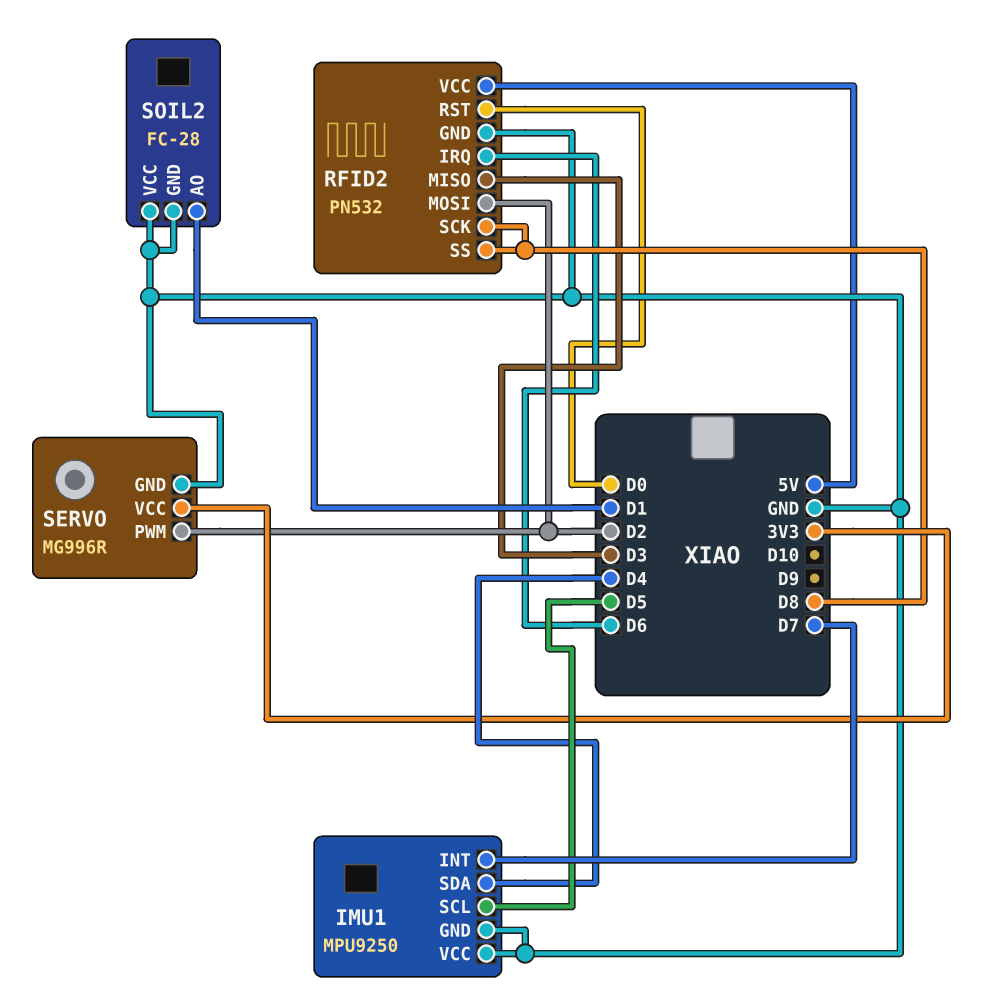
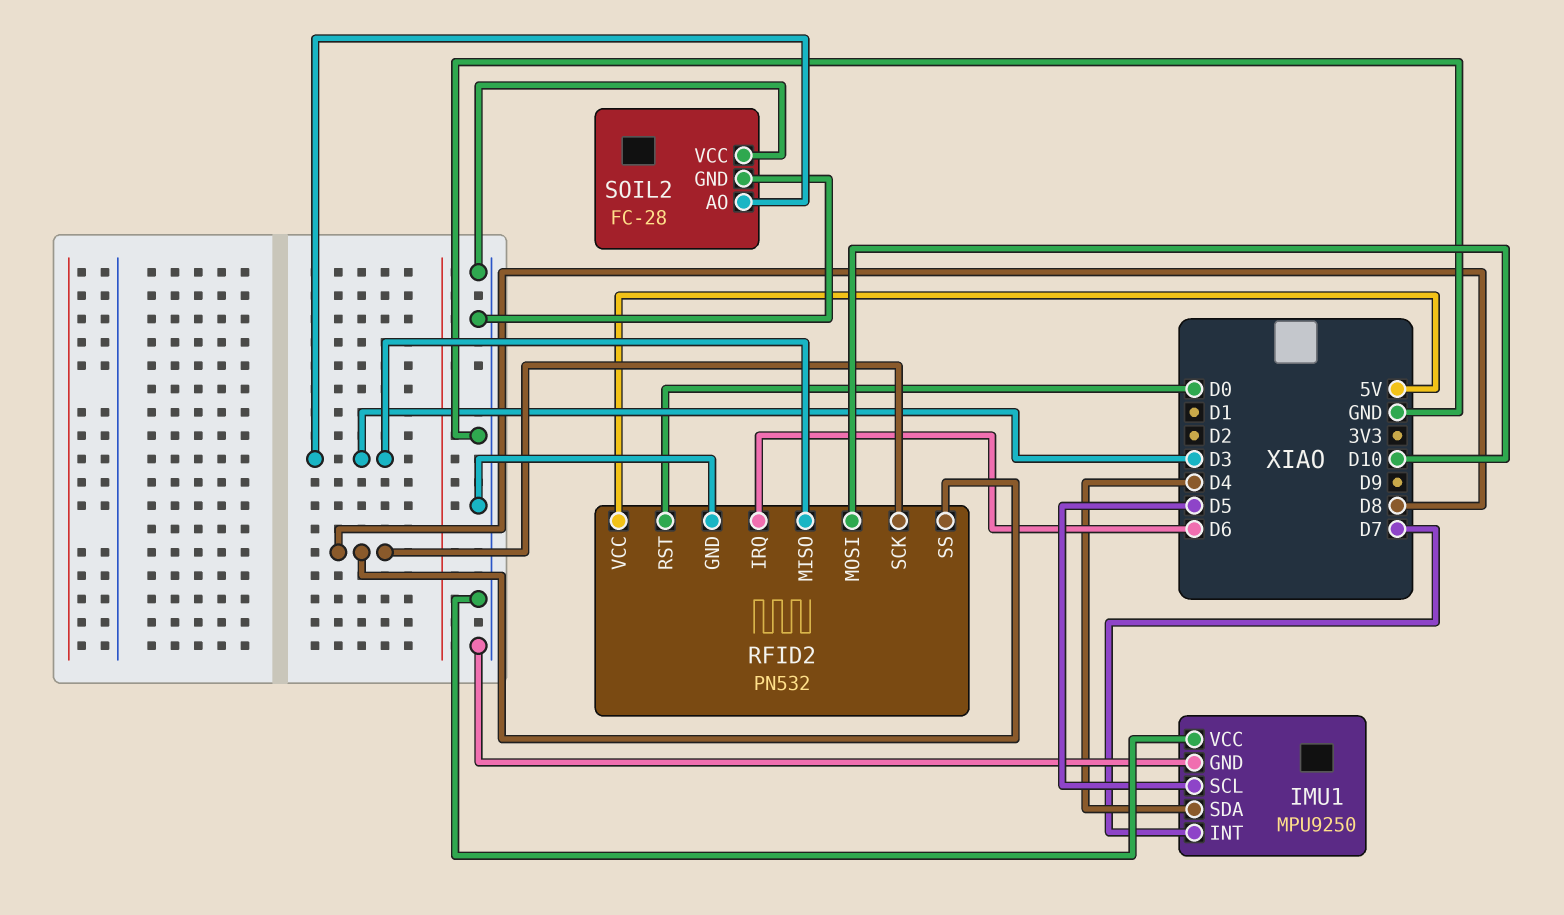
RFID2 pin MOSI: D2 -> D10
SERVO: MG996R -> none
SERVO pin GND: GND -> none
SERVO pin PWM: D2 -> none
SERVO pin VCC: 3V3 -> none
SOIL2 pin AO: D1 -> D3

